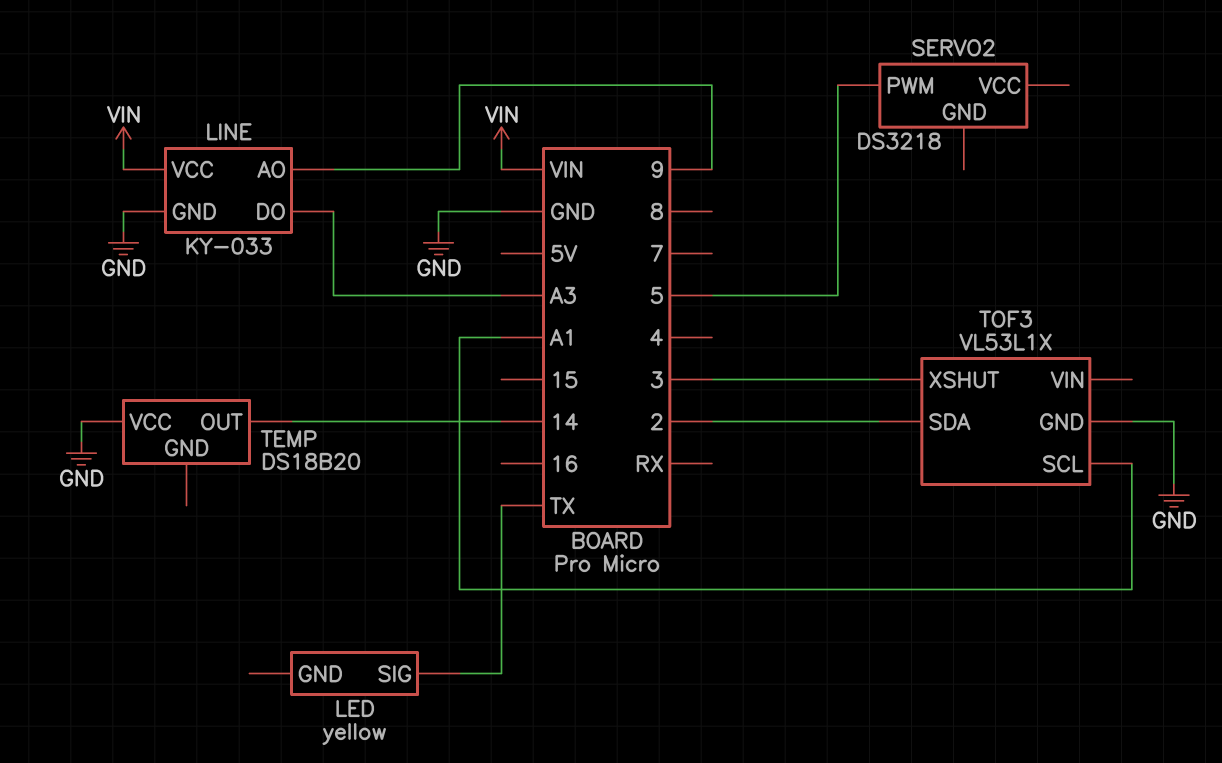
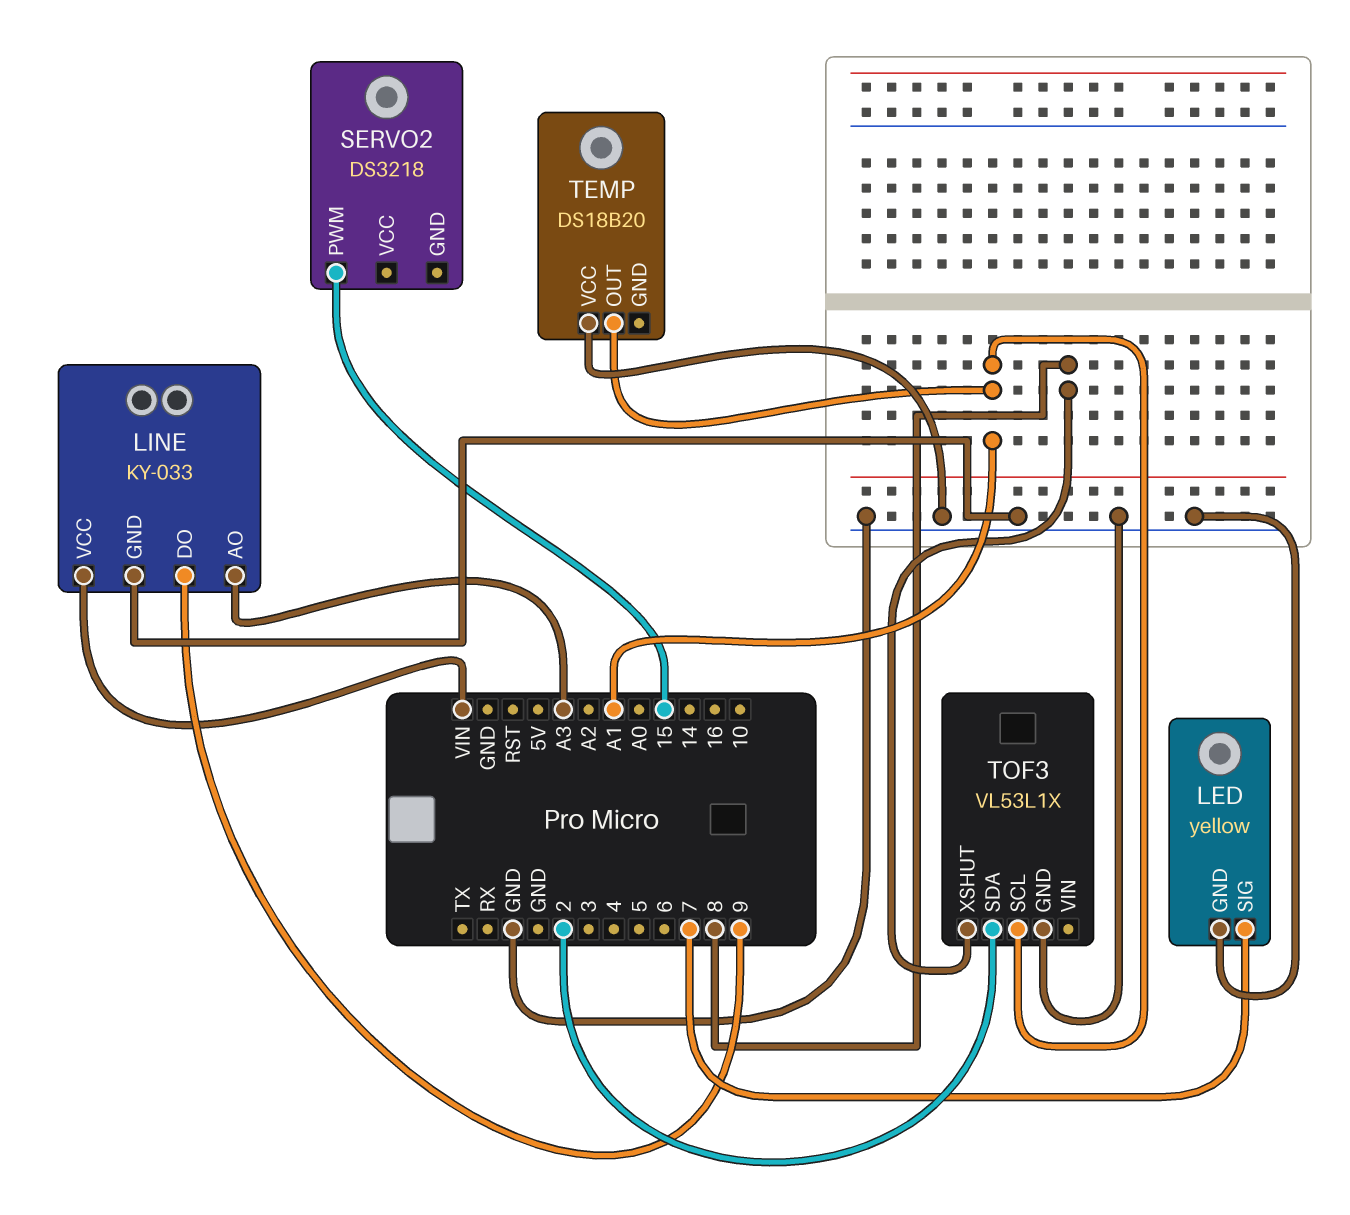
LED pin GND: none -> GND
LED pin SIG: TX -> 7
LINE pin AO: 9 -> A3
LINE pin DO: A3 -> 9
SERVO2 pin PWM: 5 -> 15
TEMP pin OUT: 14 -> A1
TOF3 pin XSHUT: 3 -> 8

